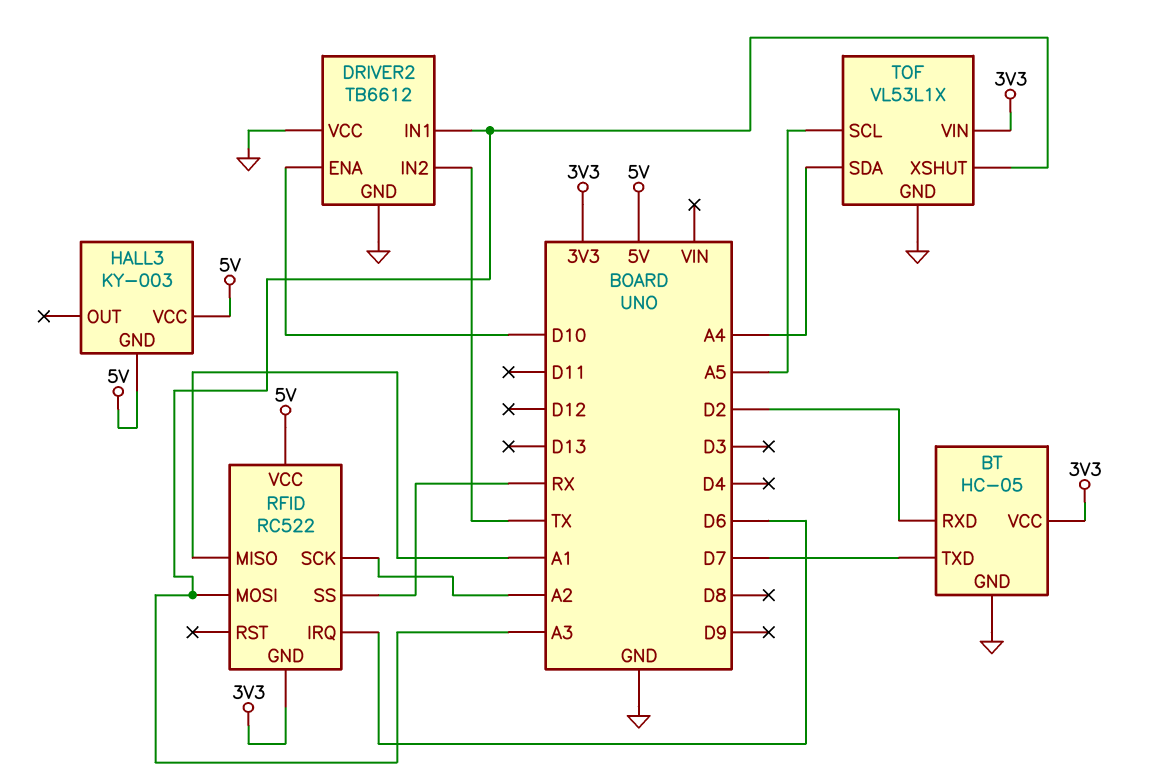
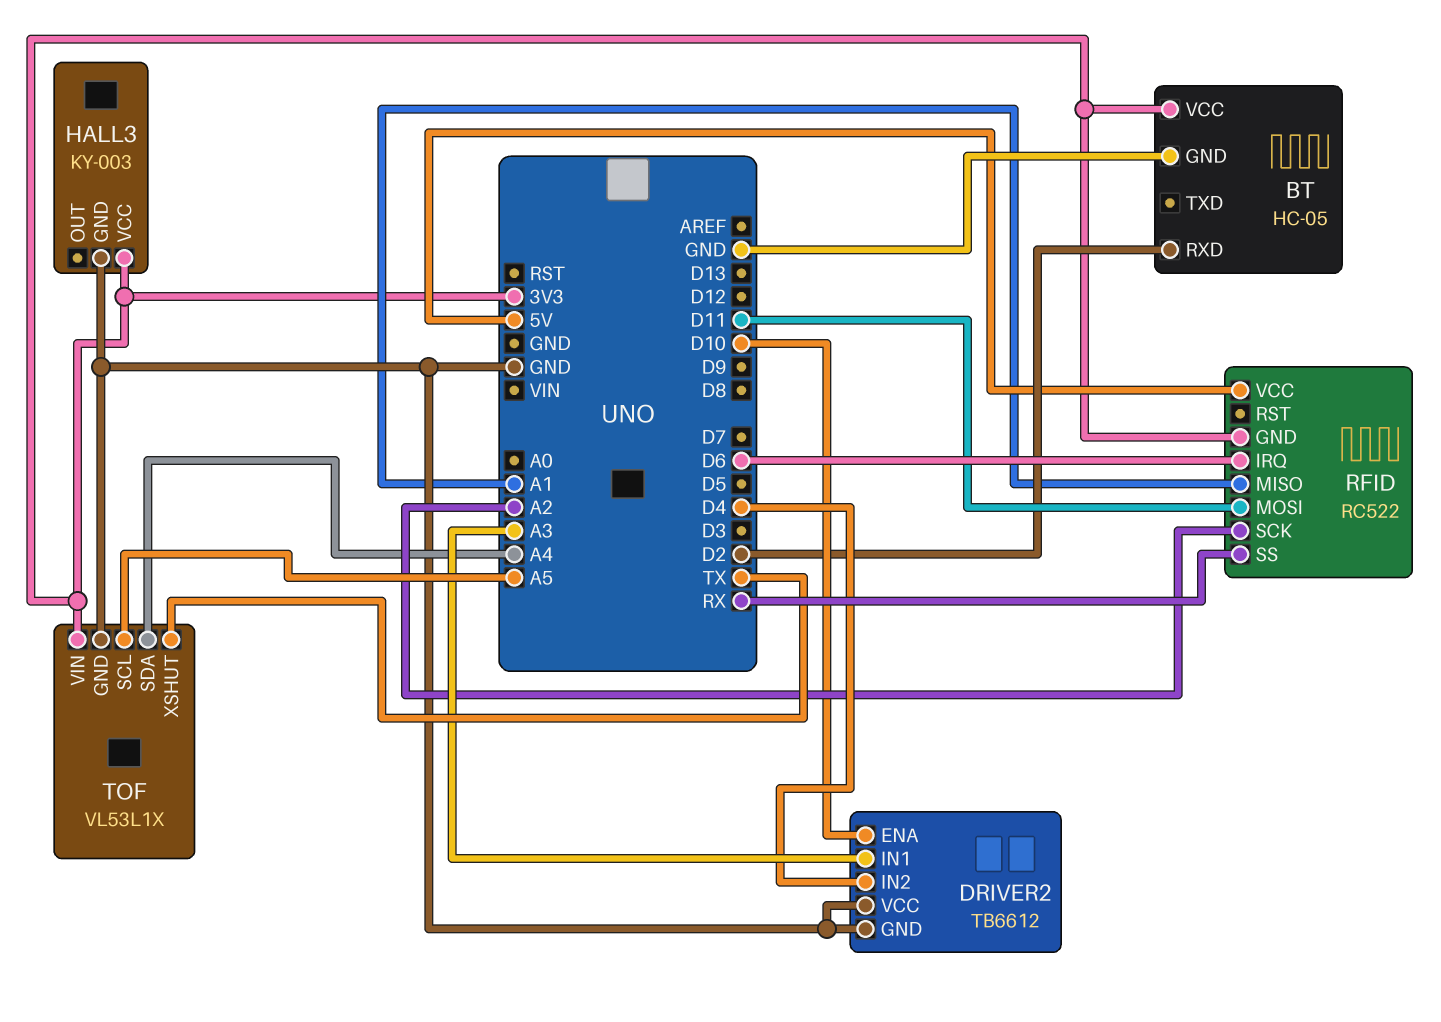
BT pin TXD: D7 -> none
DRIVER2 pin IN2: TX -> D4
HALL3 pin GND: 5V -> GND
HALL3 pin VCC: 5V -> 3V3
RFID pin MOSI: A3 -> D11
TOF pin XSHUT: A3 -> TX

